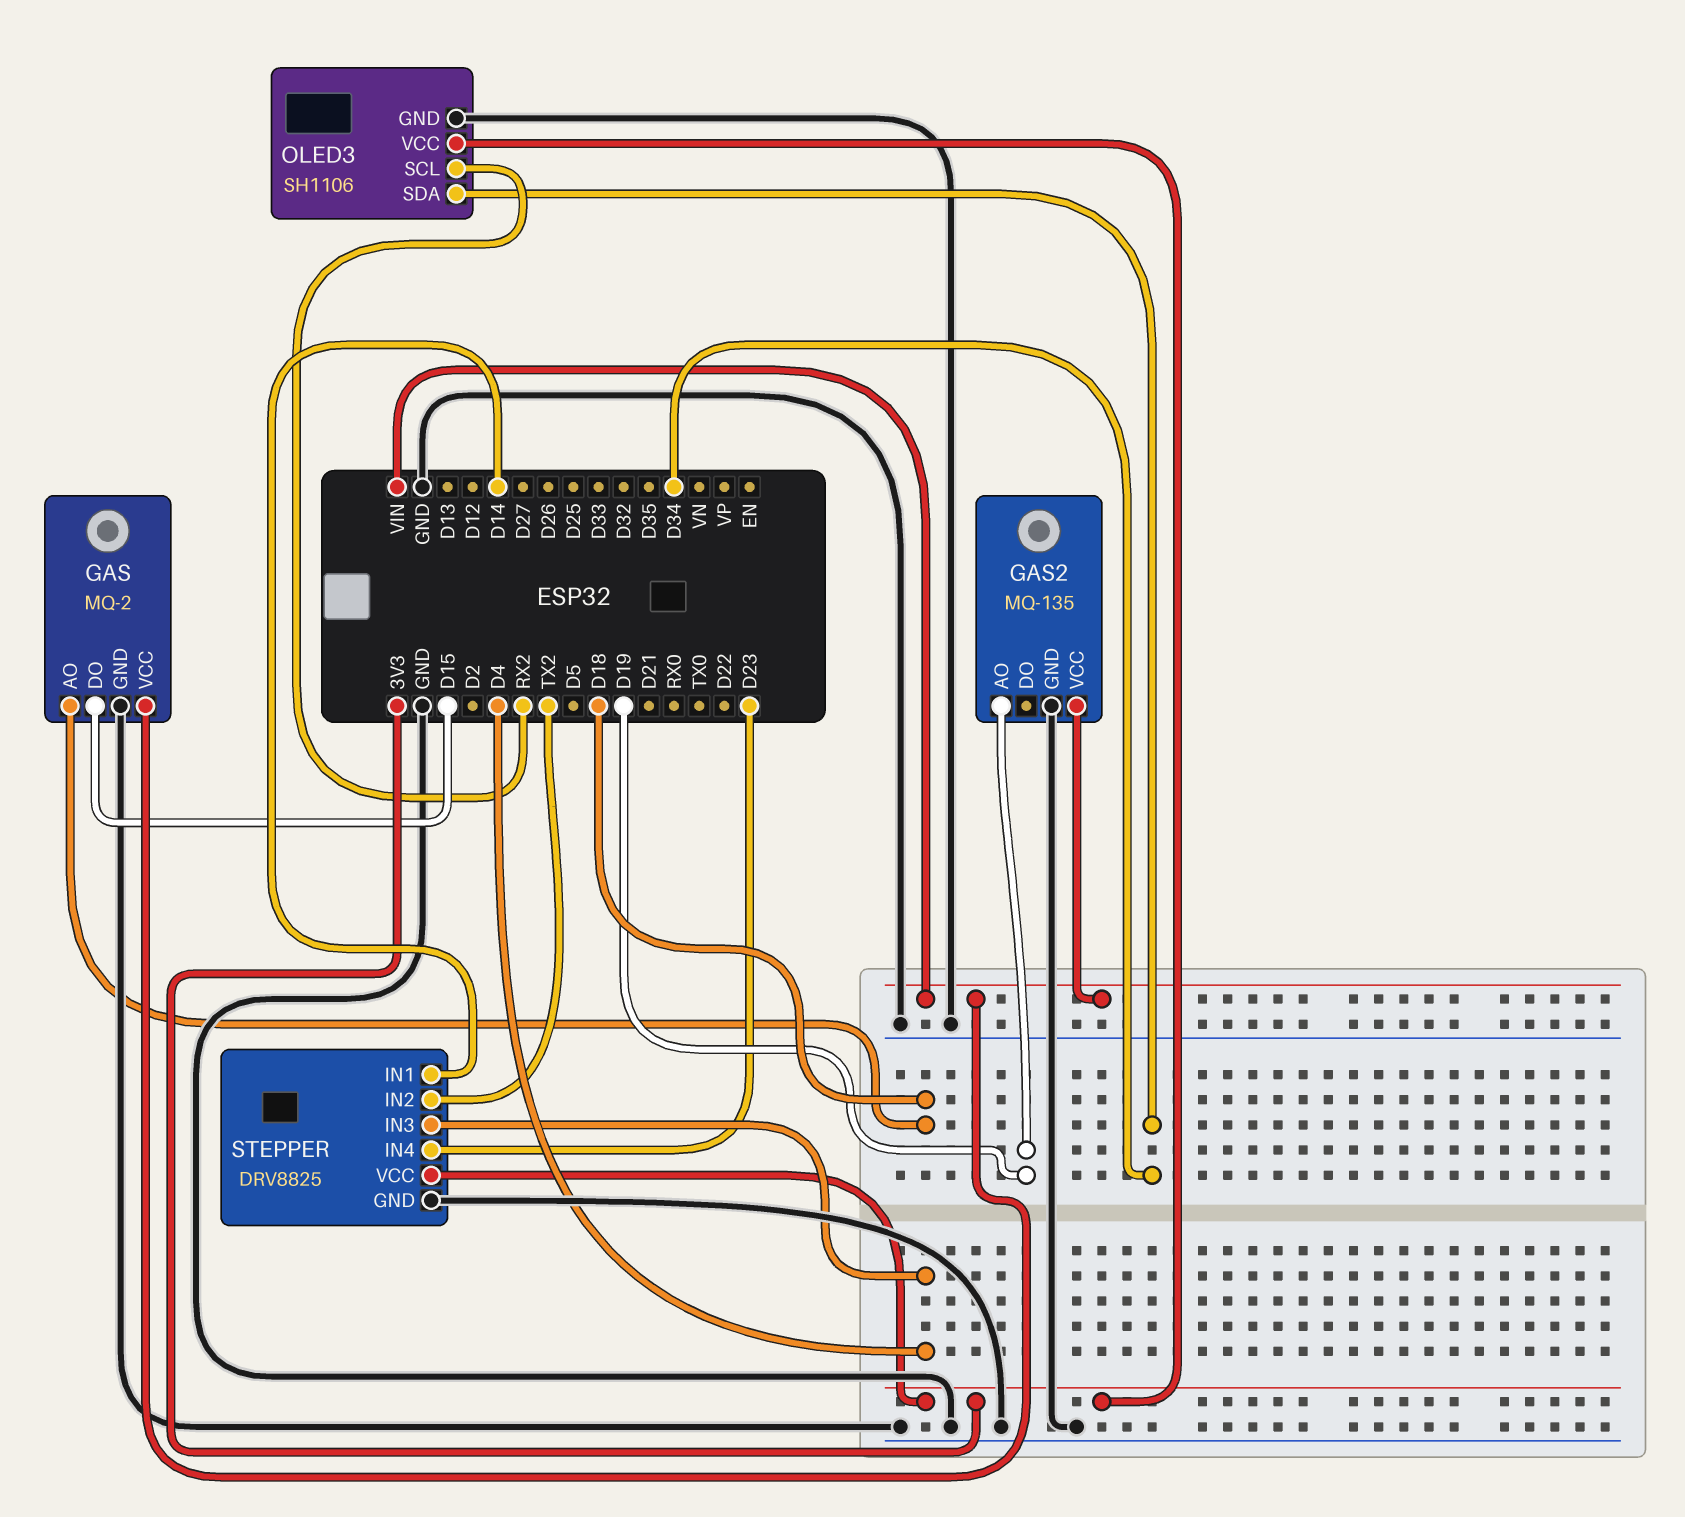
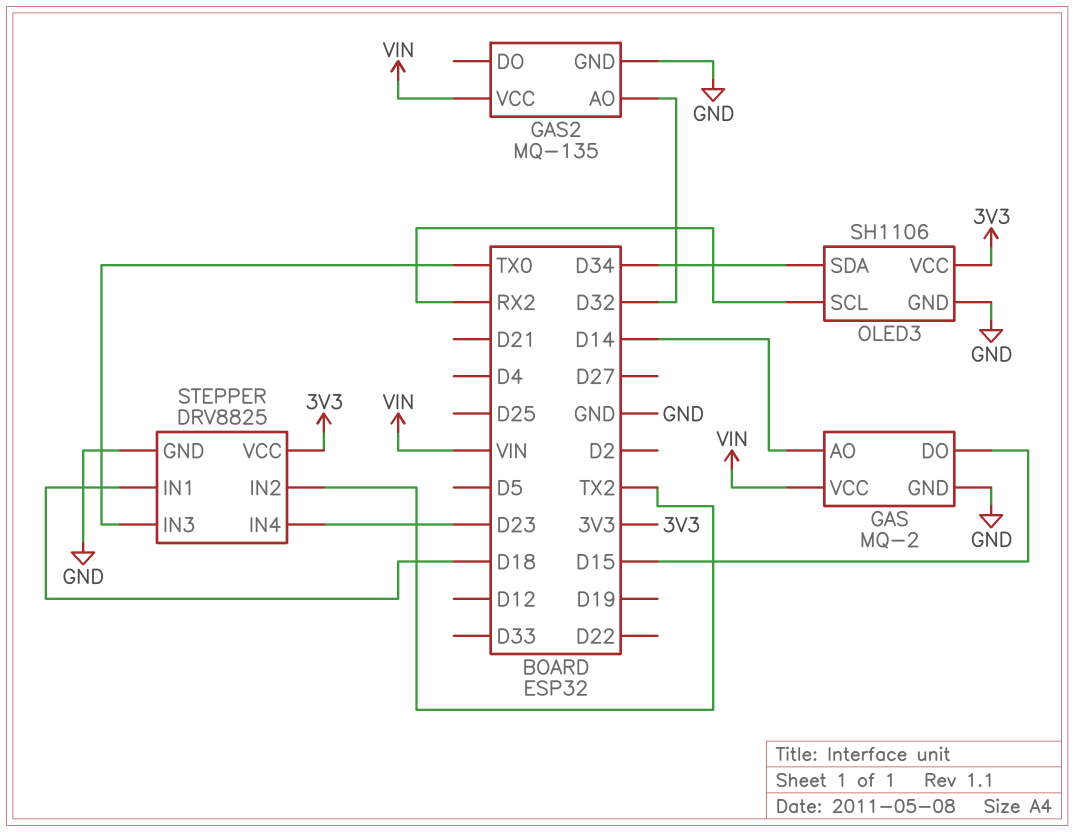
GAS pin AO: D18 -> D14
GAS2 pin AO: D19 -> D32
STEPPER pin IN1: D14 -> D18
STEPPER pin IN3: D4 -> TX0

